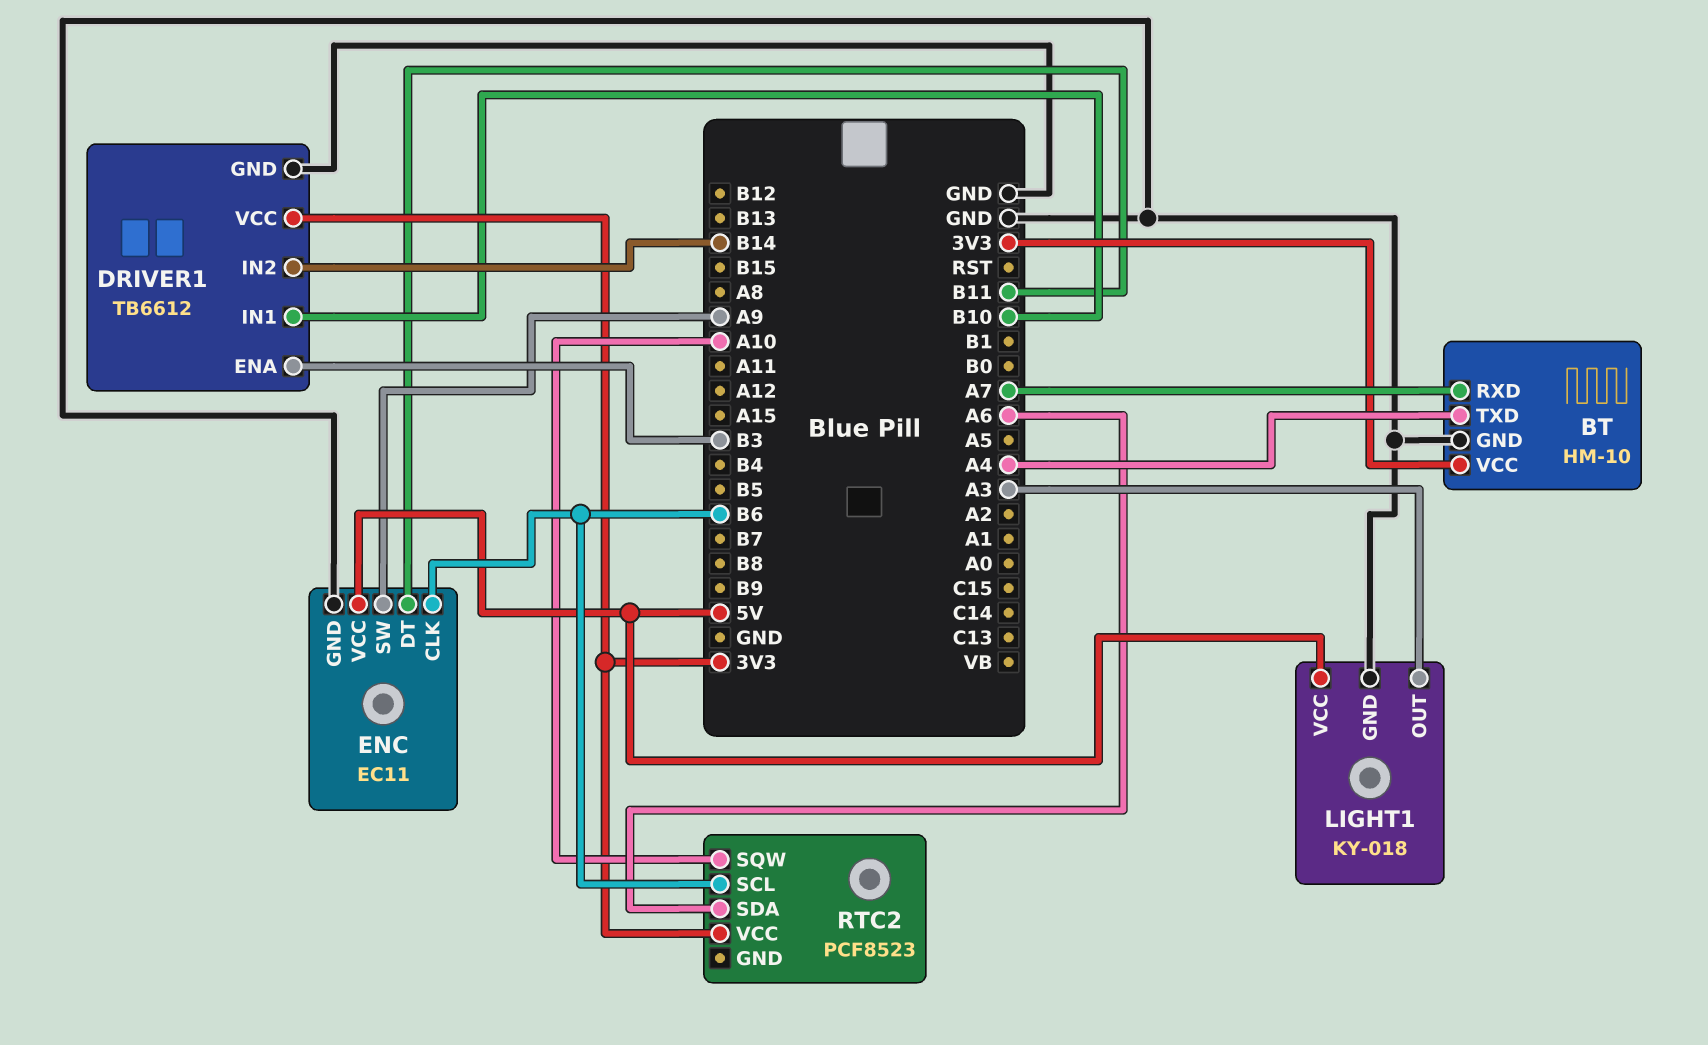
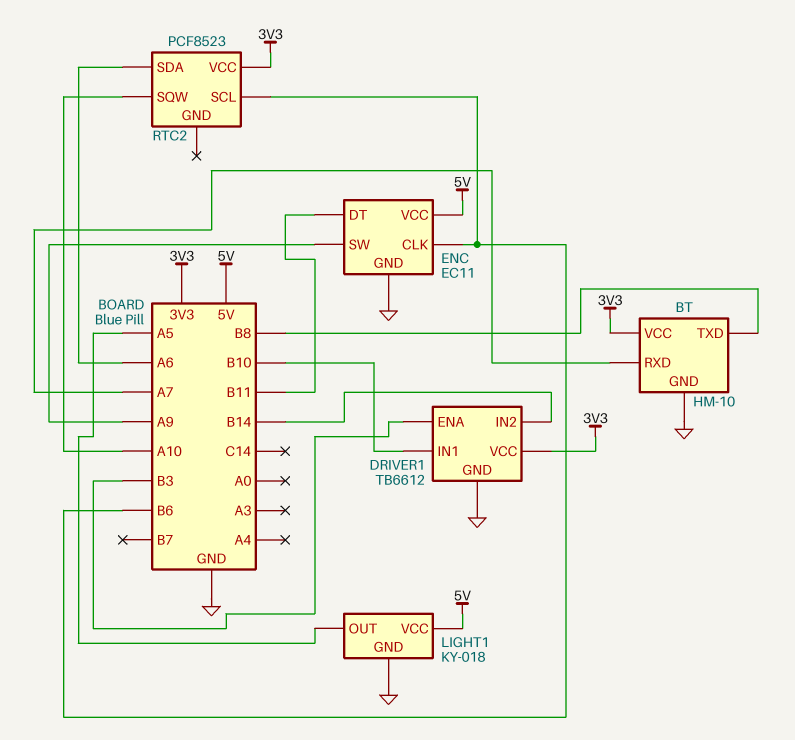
BT pin TXD: A4 -> B8
LIGHT1 pin OUT: A3 -> A5

